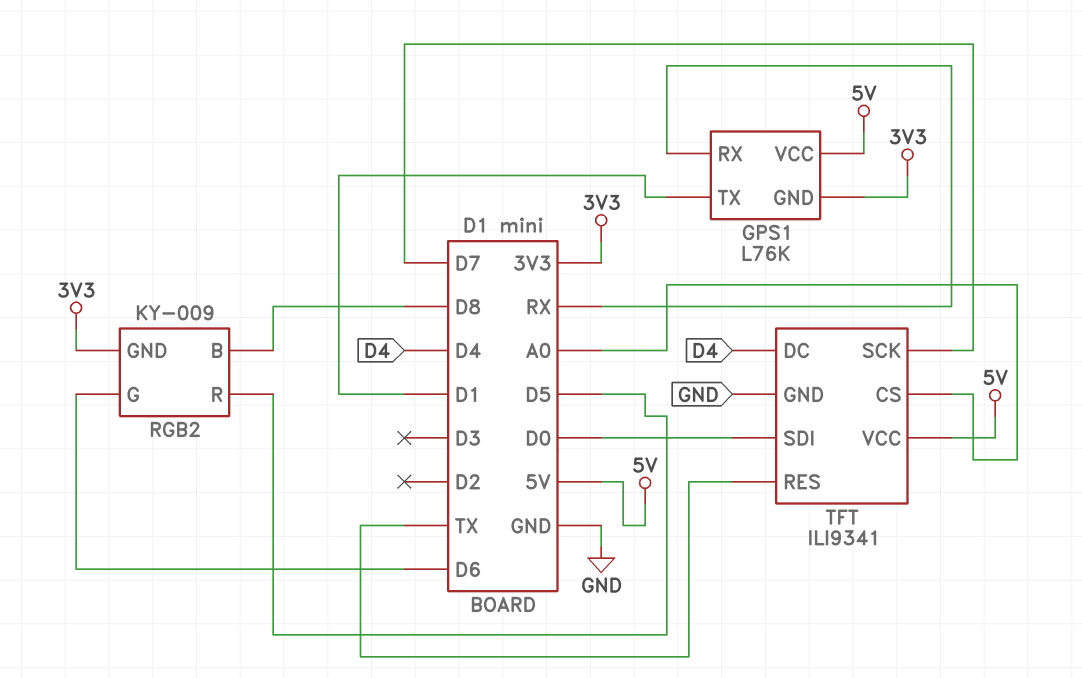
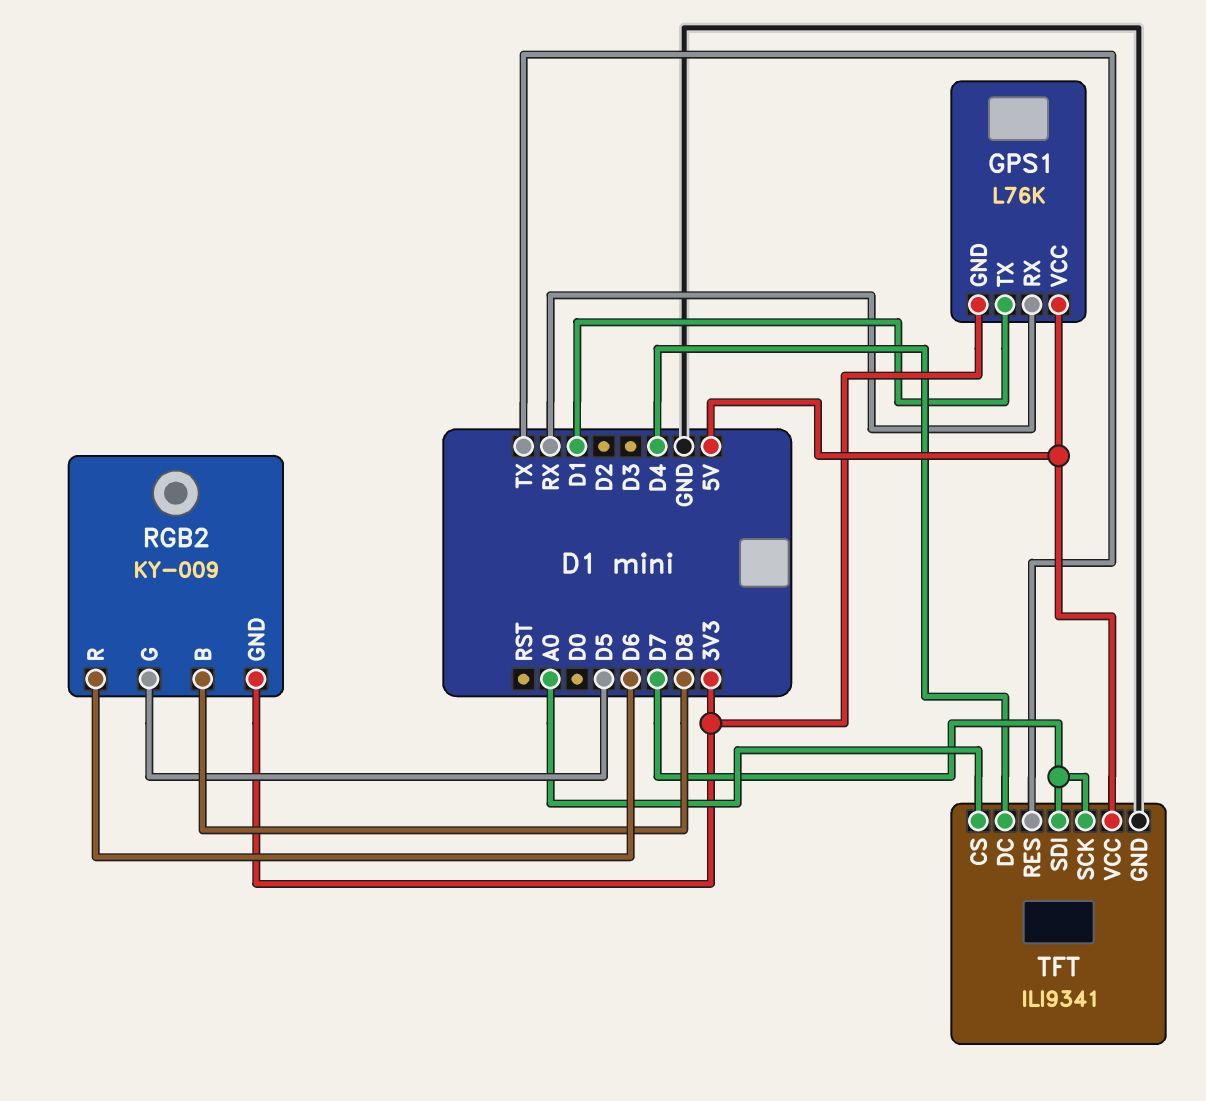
RGB2 pin G: D6 -> D5
RGB2 pin R: D5 -> D6
TFT pin SDI: D0 -> D7

